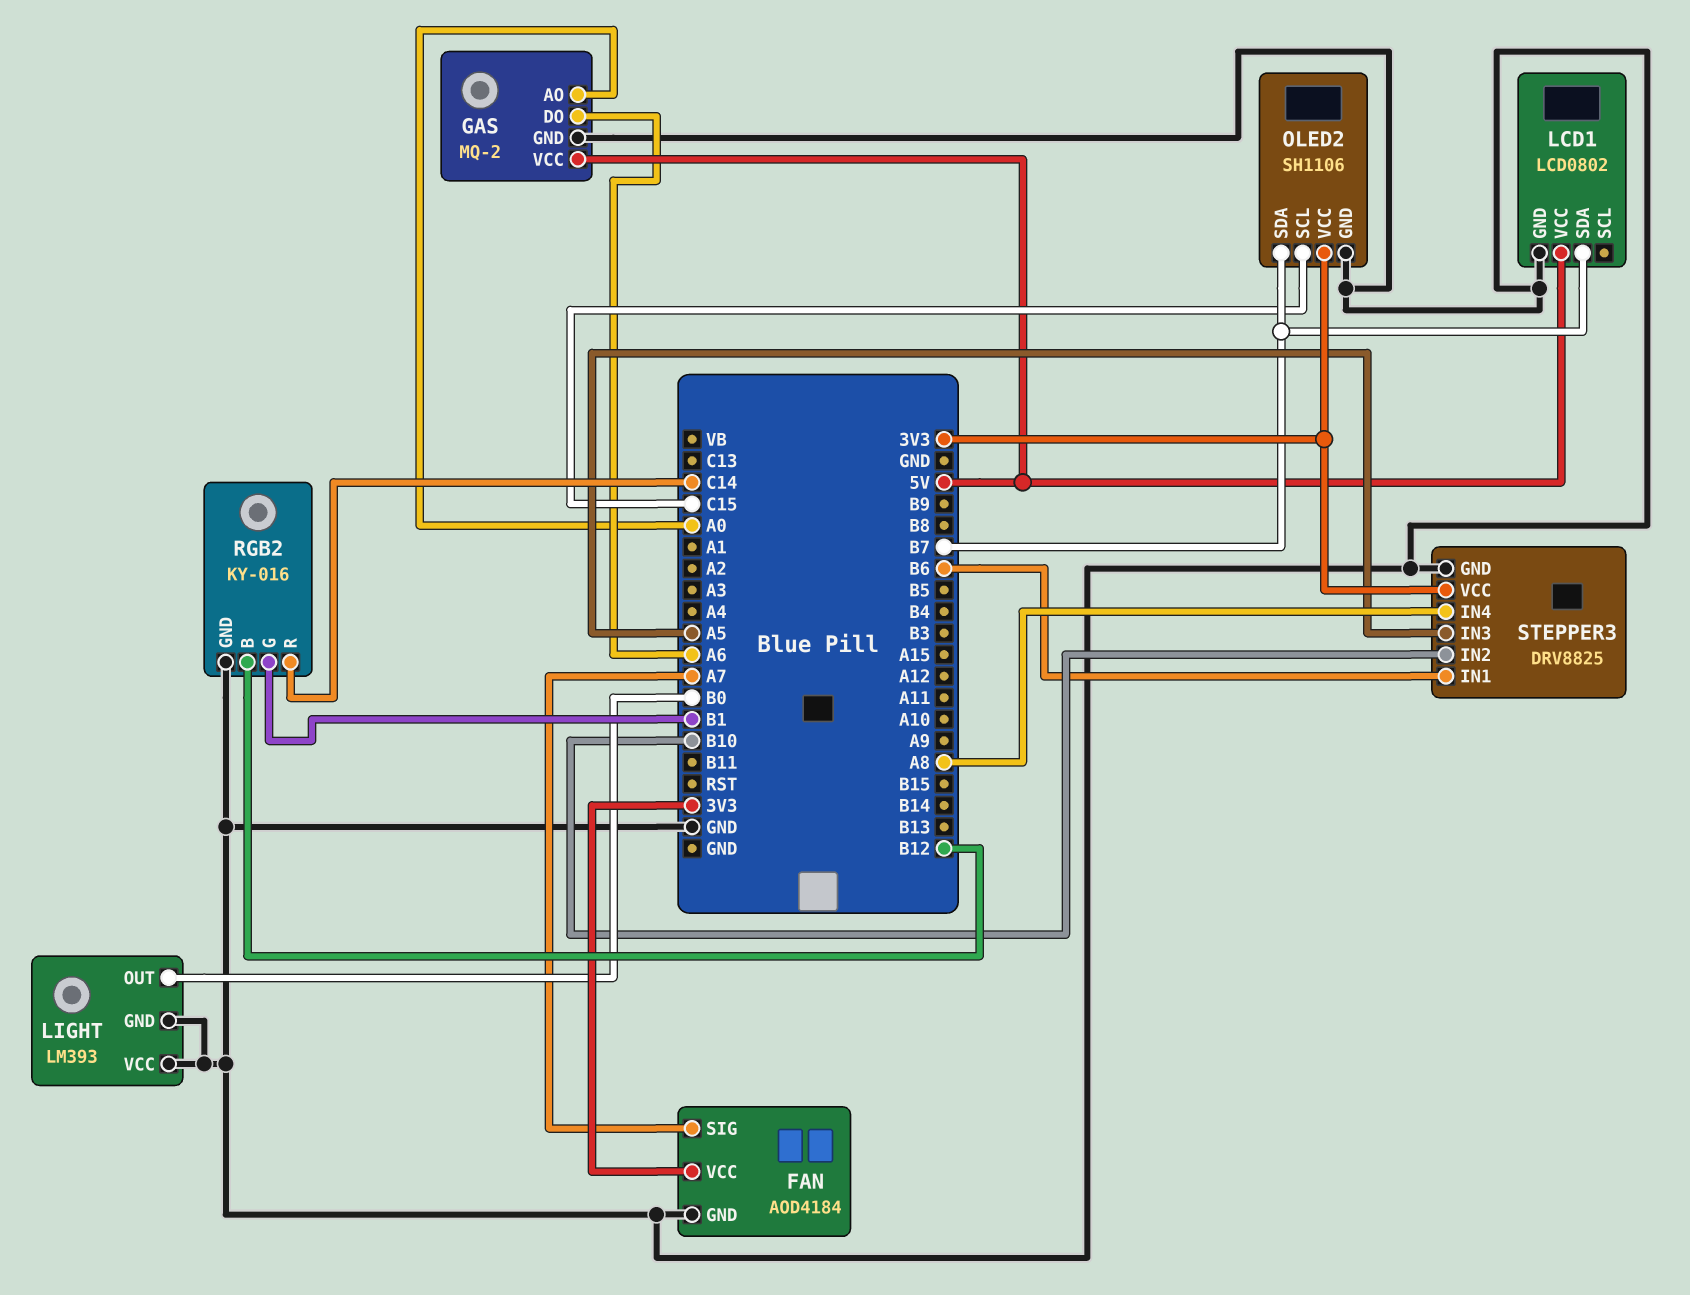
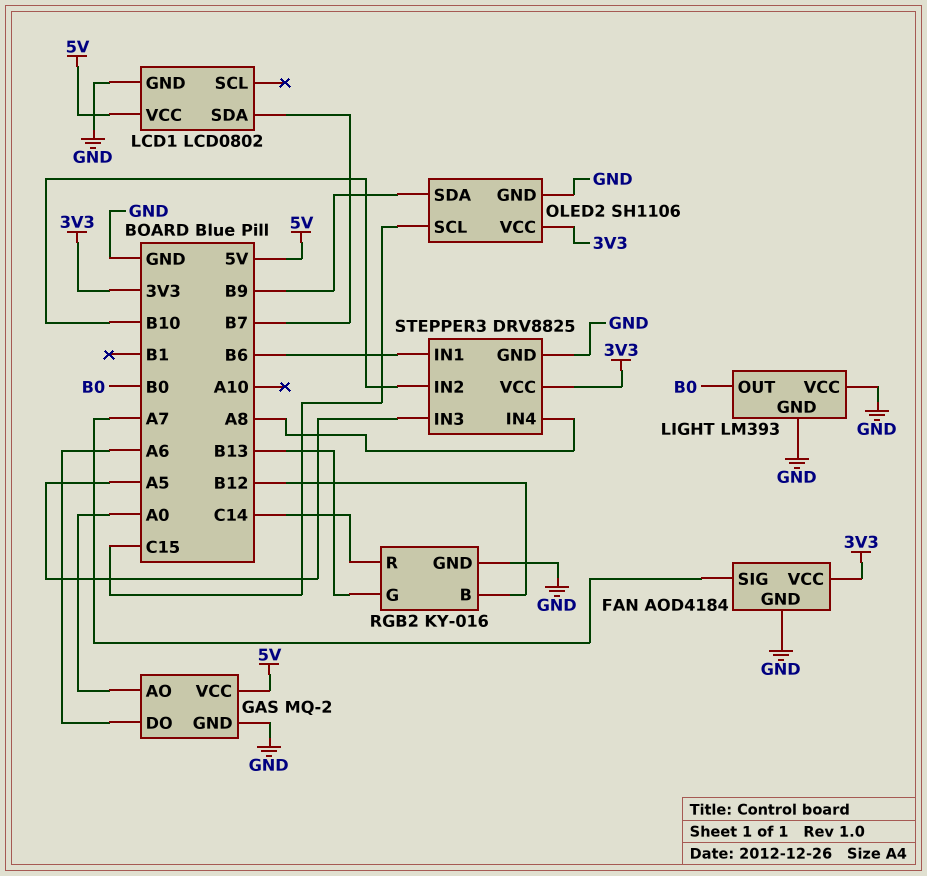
OLED2 pin SDA: B7 -> B9
RGB2 pin G: B1 -> B13

